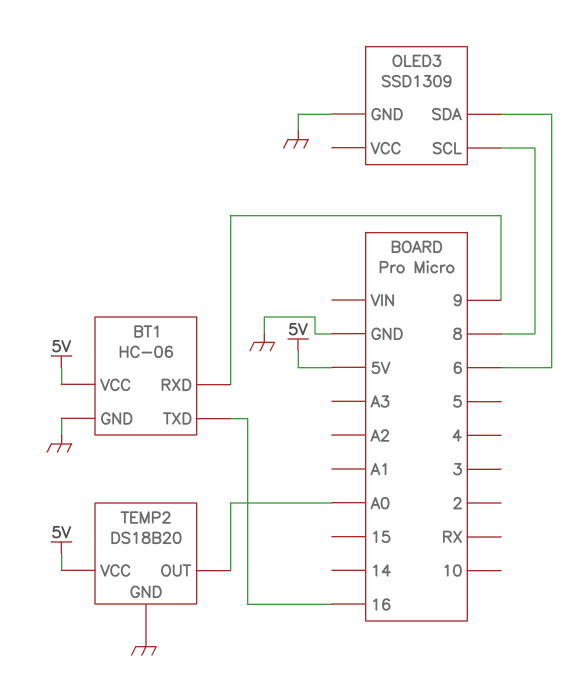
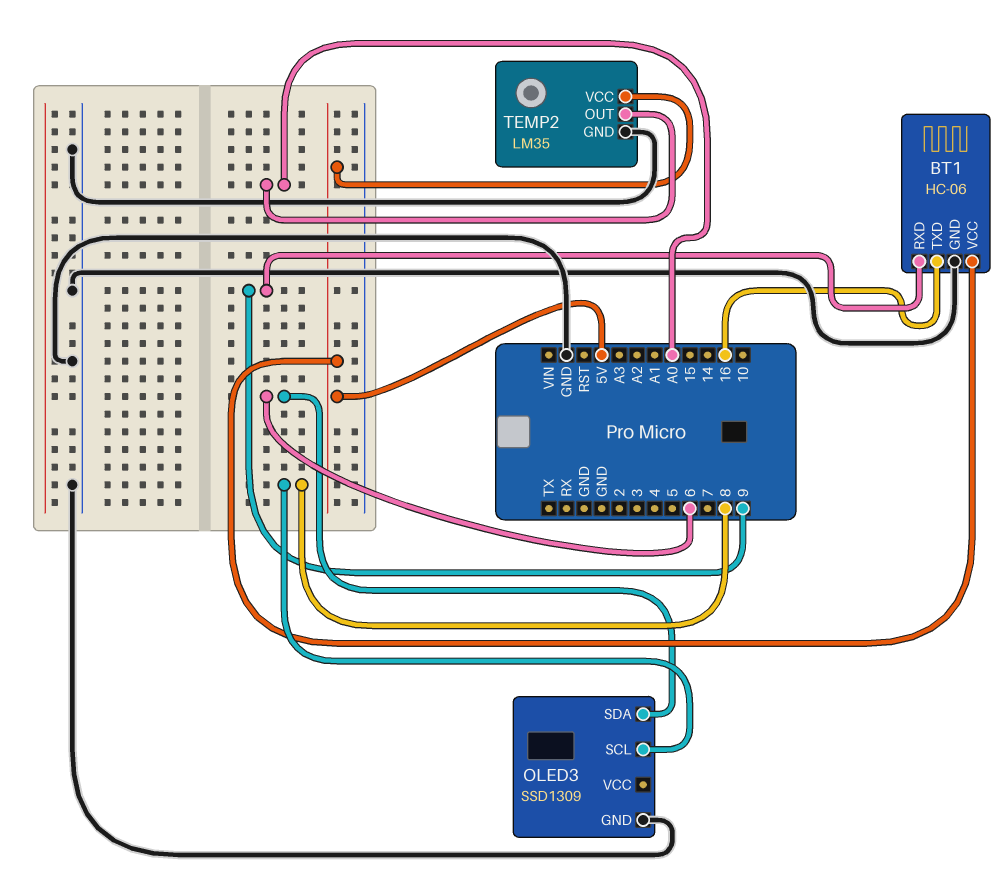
TEMP2: DS18B20 -> LM35

